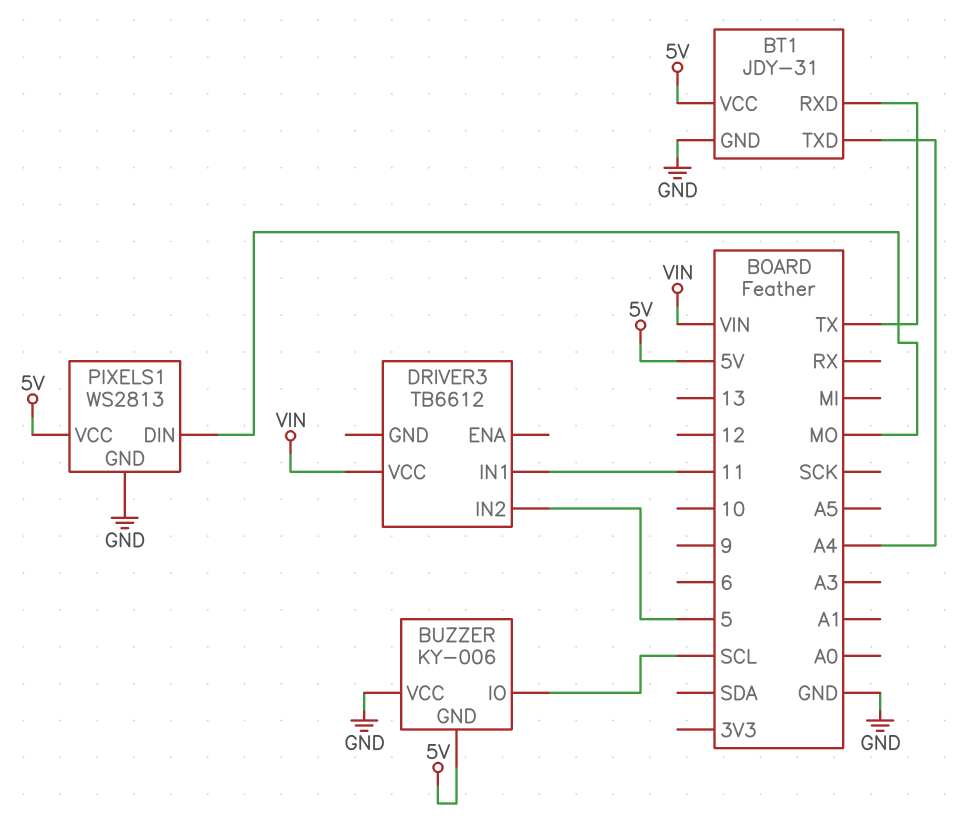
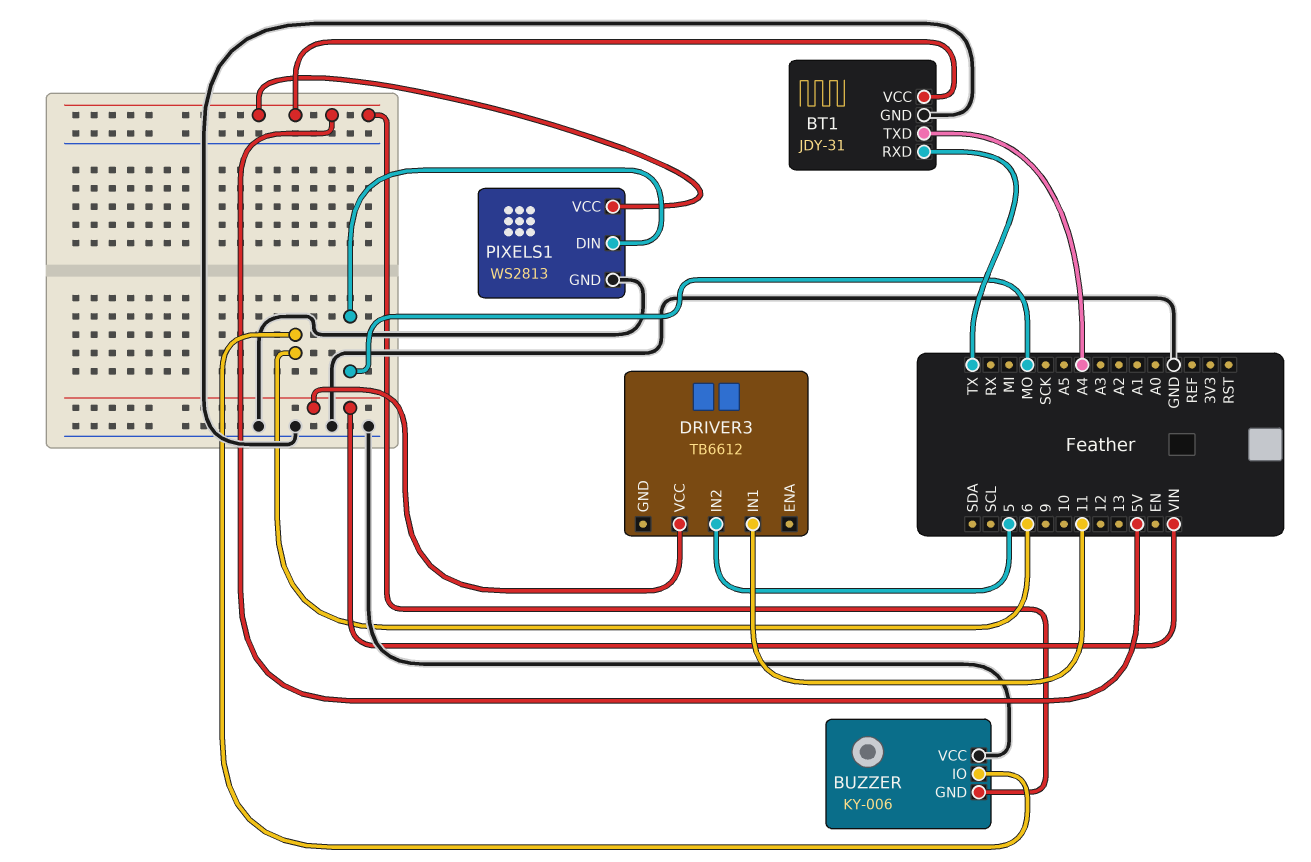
BUZZER pin IO: SCL -> 6

